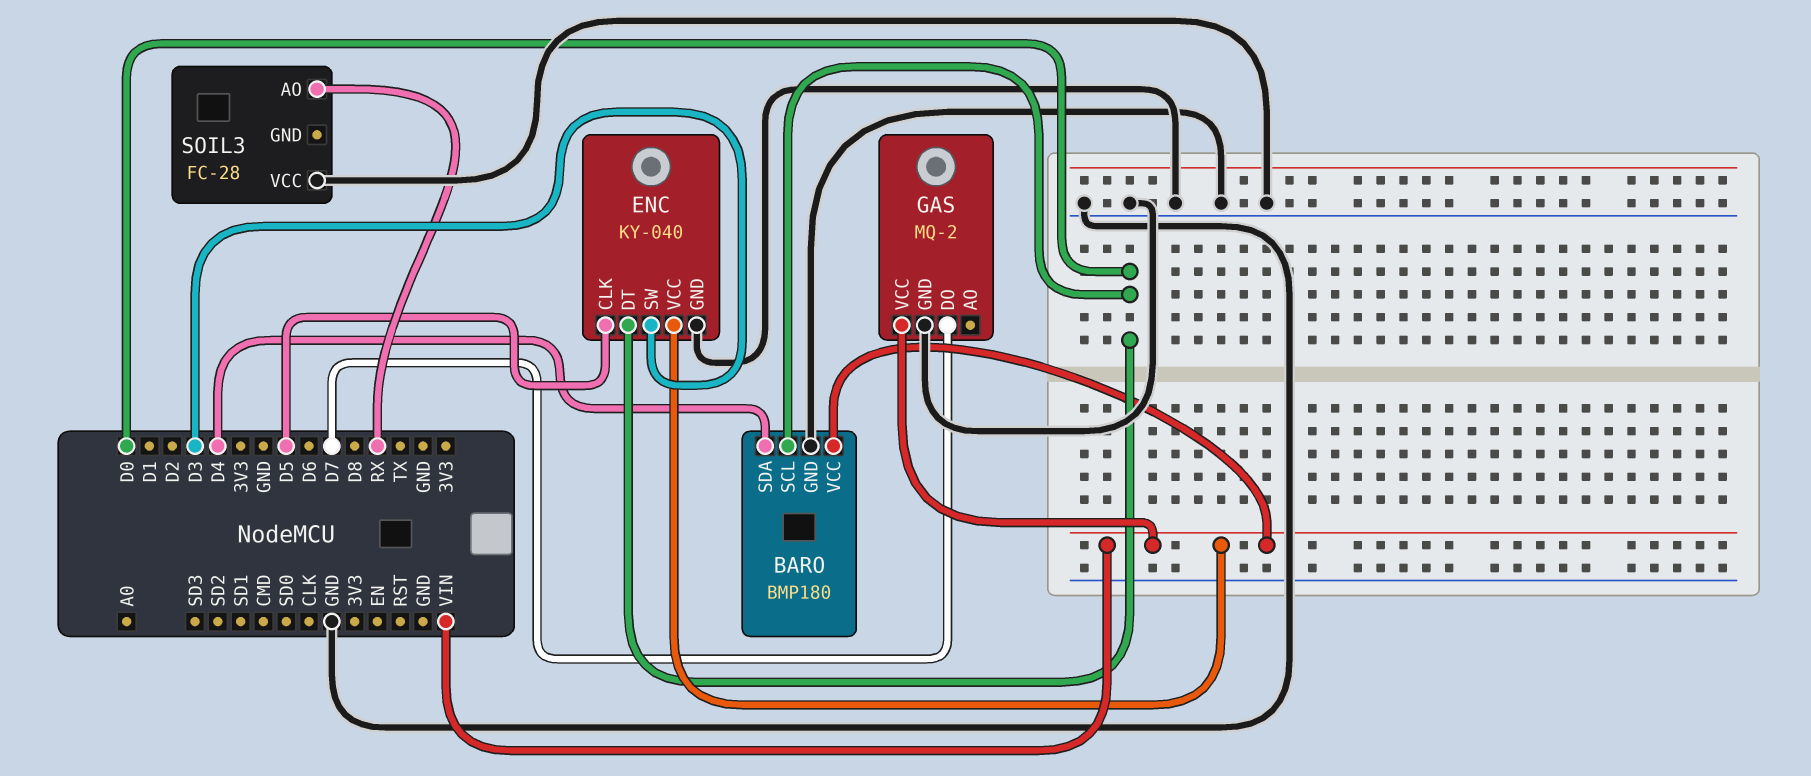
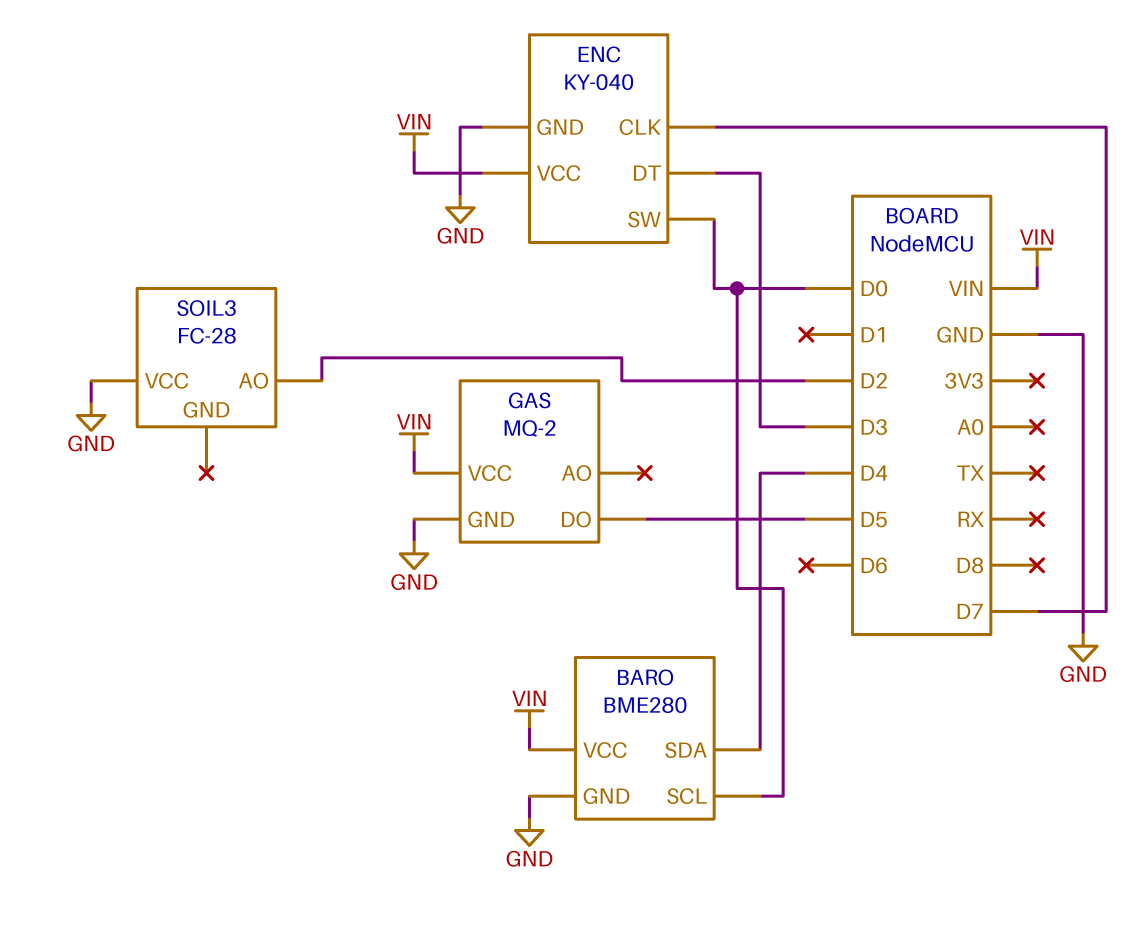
BARO: BMP180 -> BME280
ENC pin CLK: D5 -> D7
ENC pin DT: D0 -> D3
ENC pin SW: D3 -> D0
GAS pin DO: D7 -> D5
SOIL3 pin AO: RX -> D2

